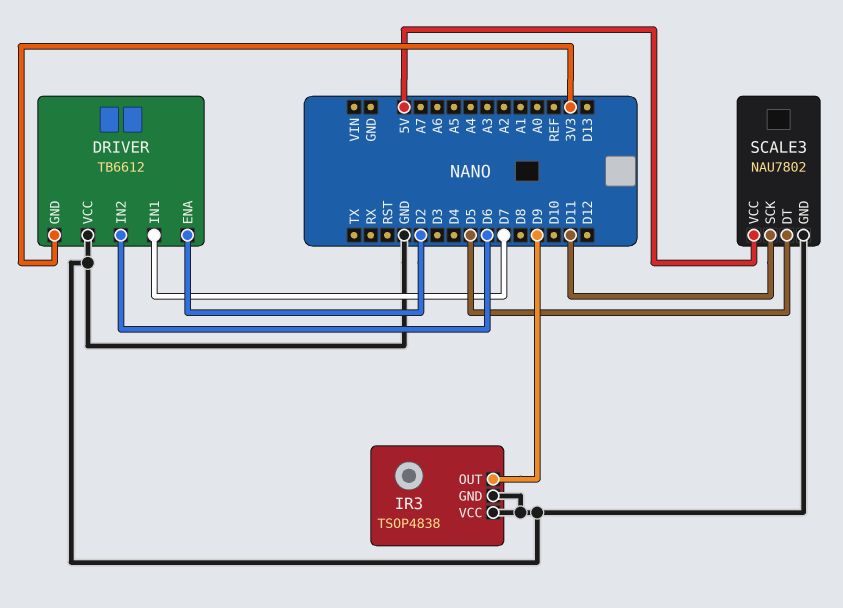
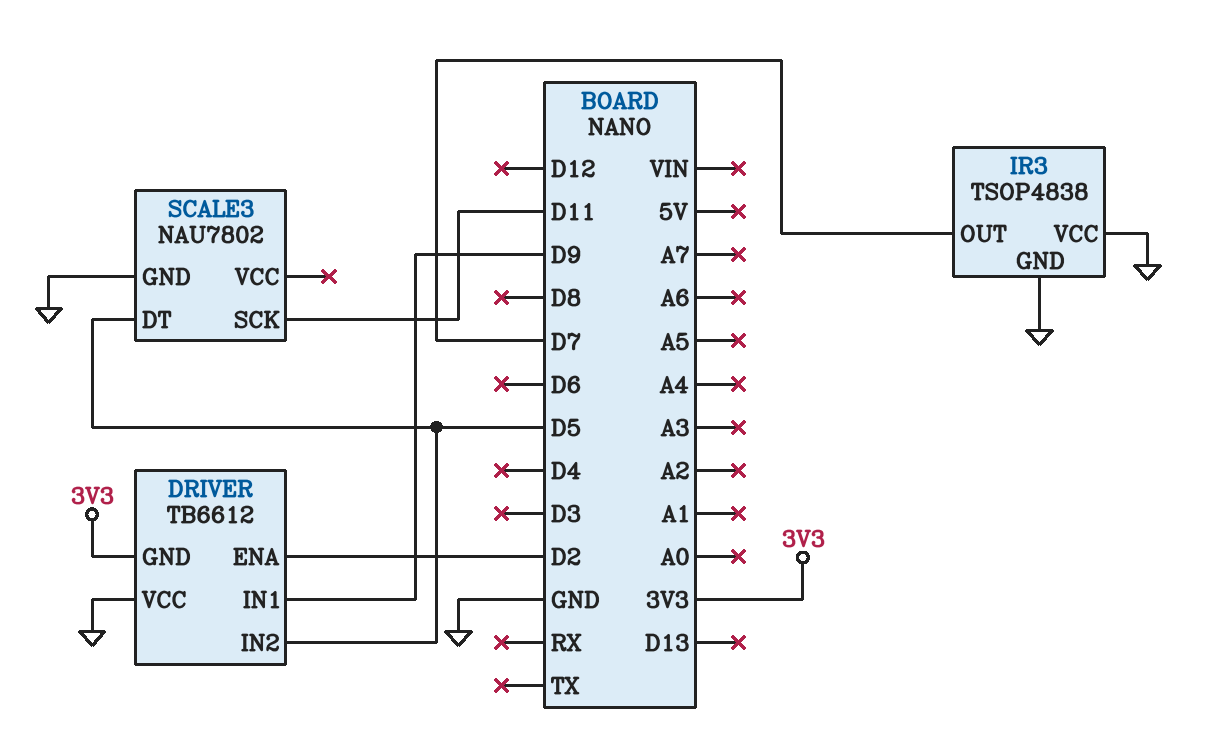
DRIVER pin IN1: D7 -> D9
DRIVER pin IN2: D6 -> D5
IR3 pin OUT: D9 -> D7
SCALE3 pin VCC: 5V -> none

